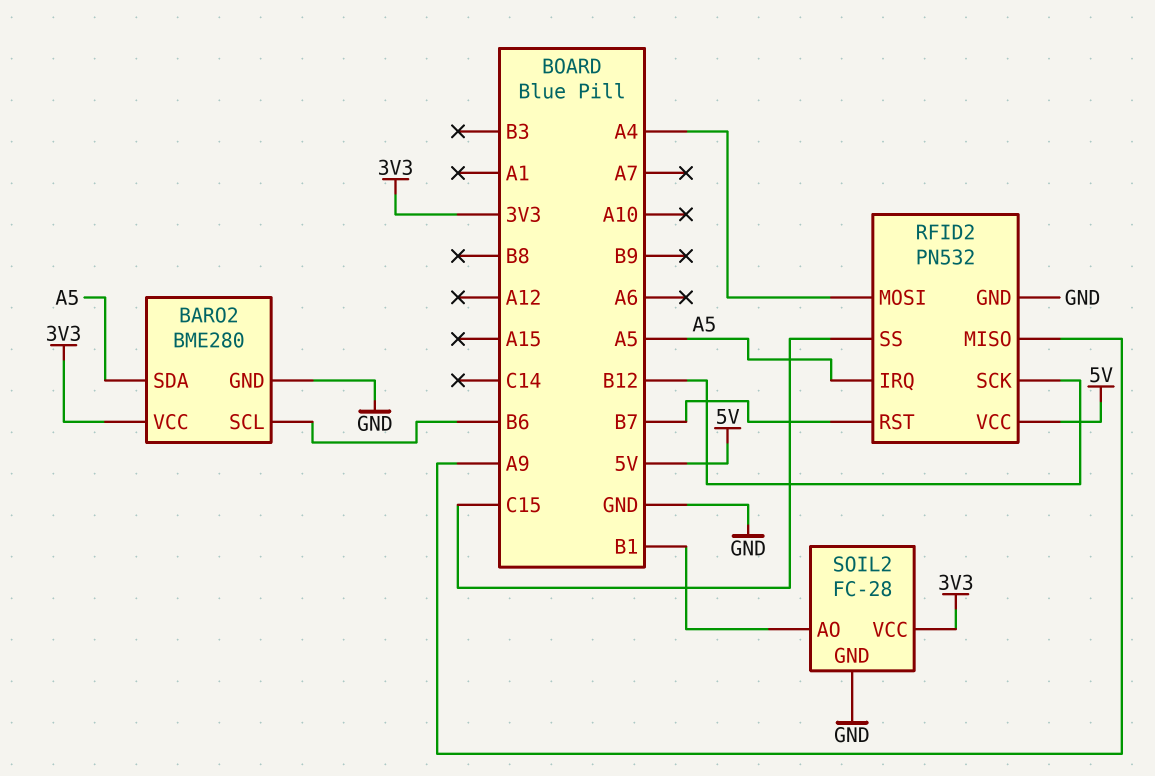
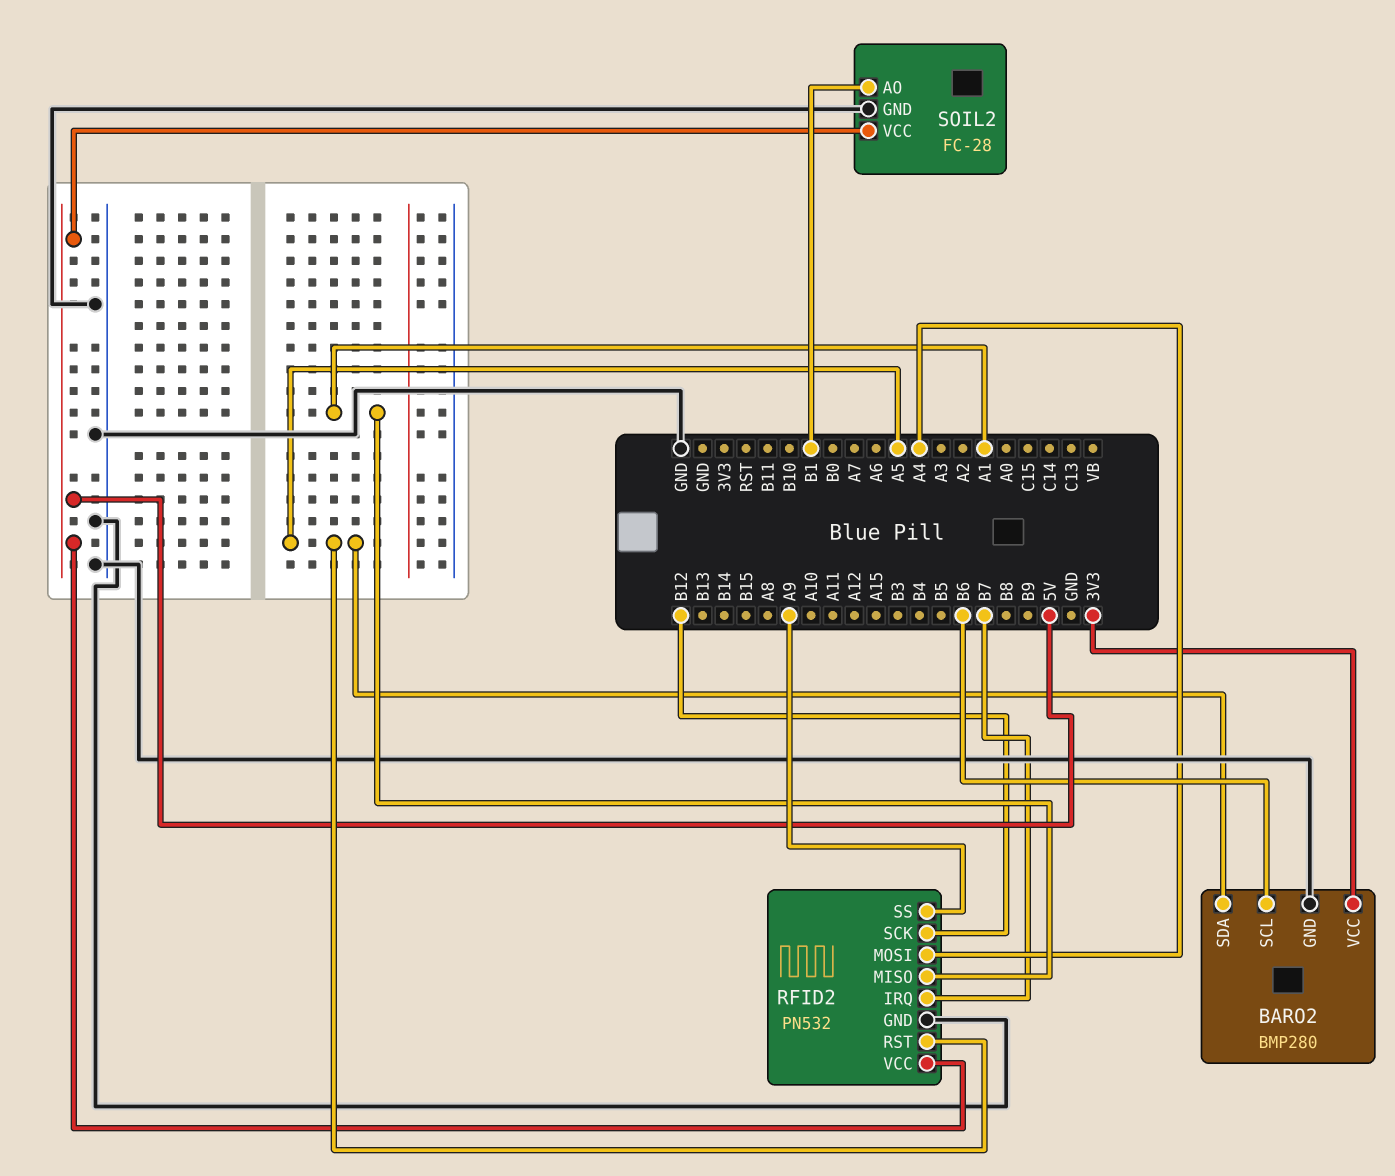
BARO2: BME280 -> BMP280
RFID2 pin IRQ: A5 -> B7
RFID2 pin MISO: A9 -> A1
RFID2 pin RST: B7 -> A5
RFID2 pin SS: C15 -> A9
SOIL2 pin VCC: 3V3 -> 5V

